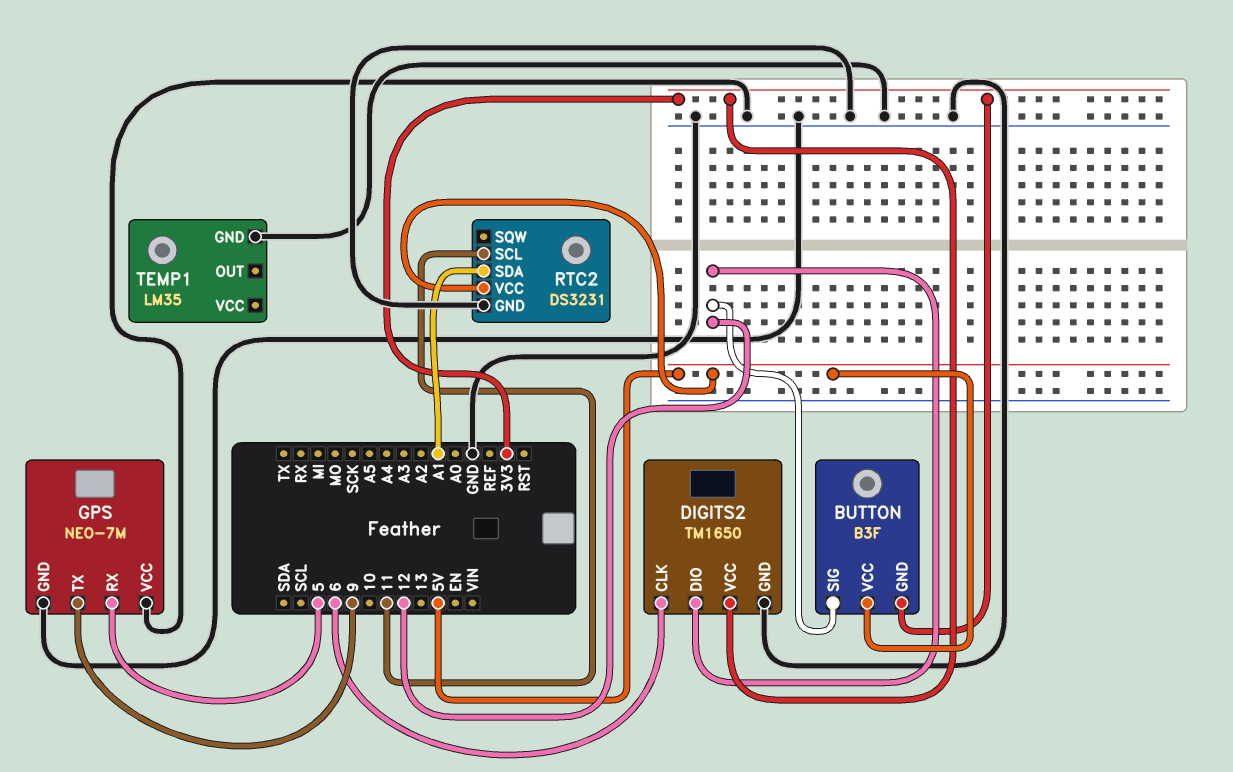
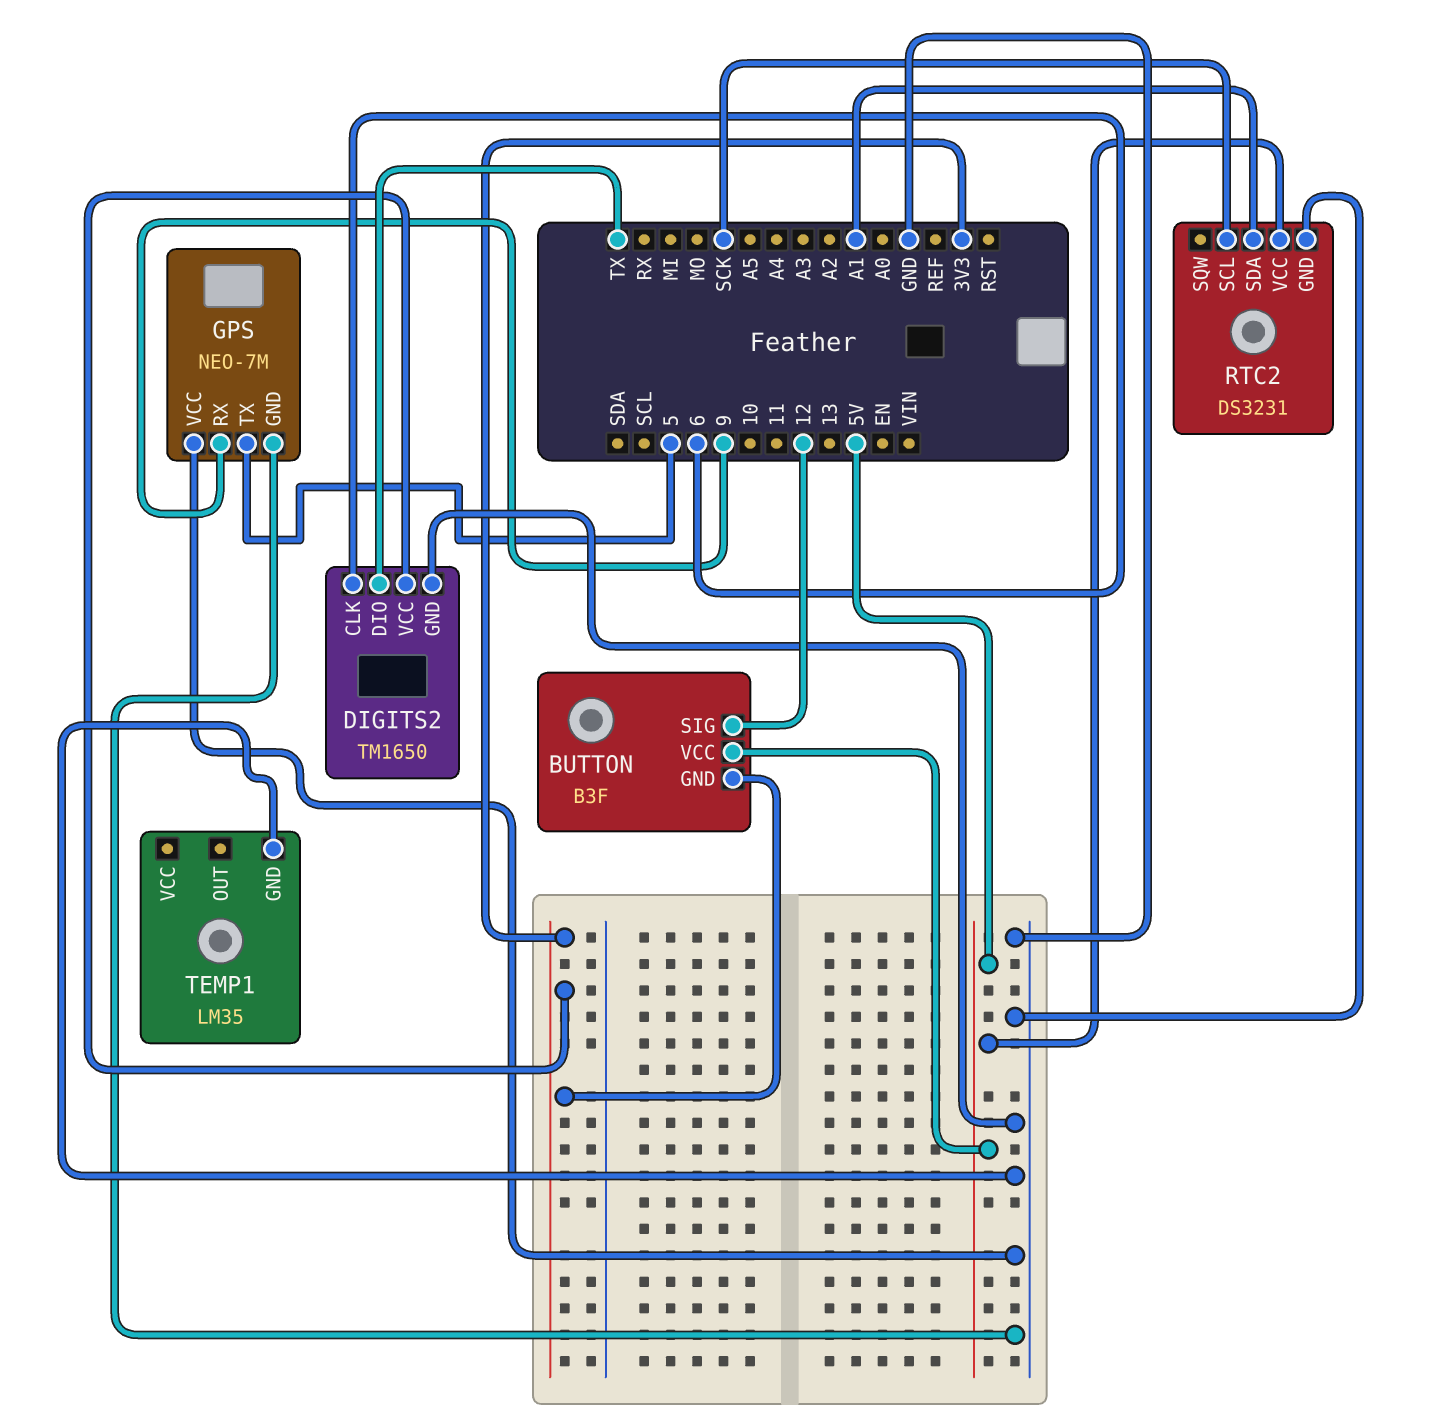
DIGITS2 pin DIO: 12 -> TX
GPS pin RX: 5 -> 9
GPS pin TX: 9 -> 5
RTC2 pin SCL: 11 -> SCK

